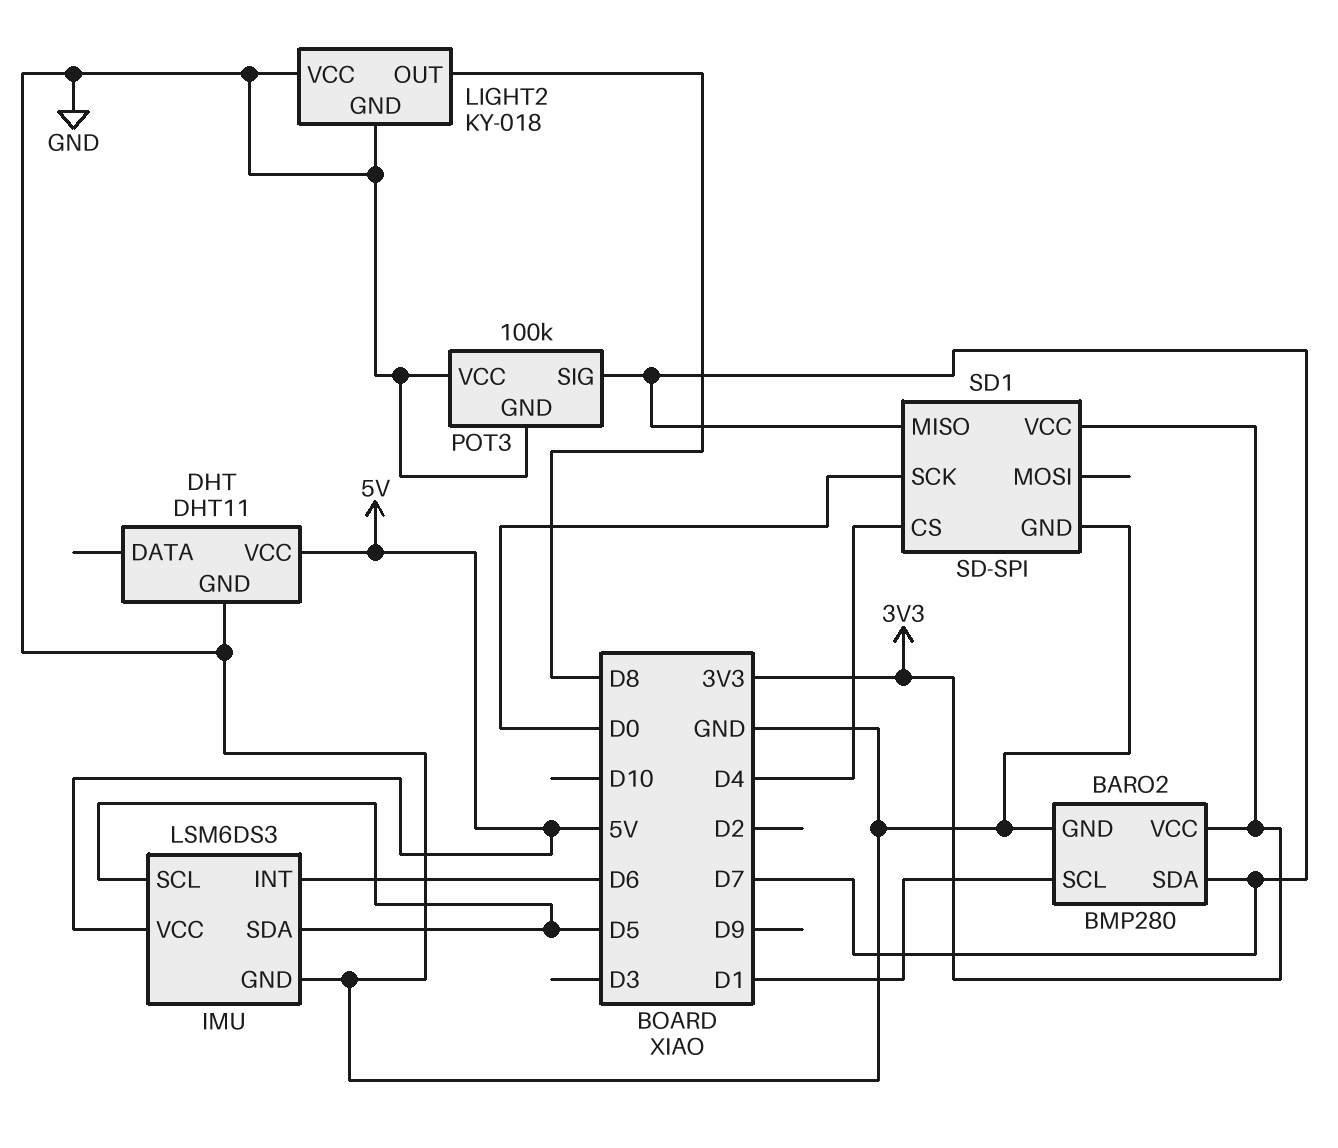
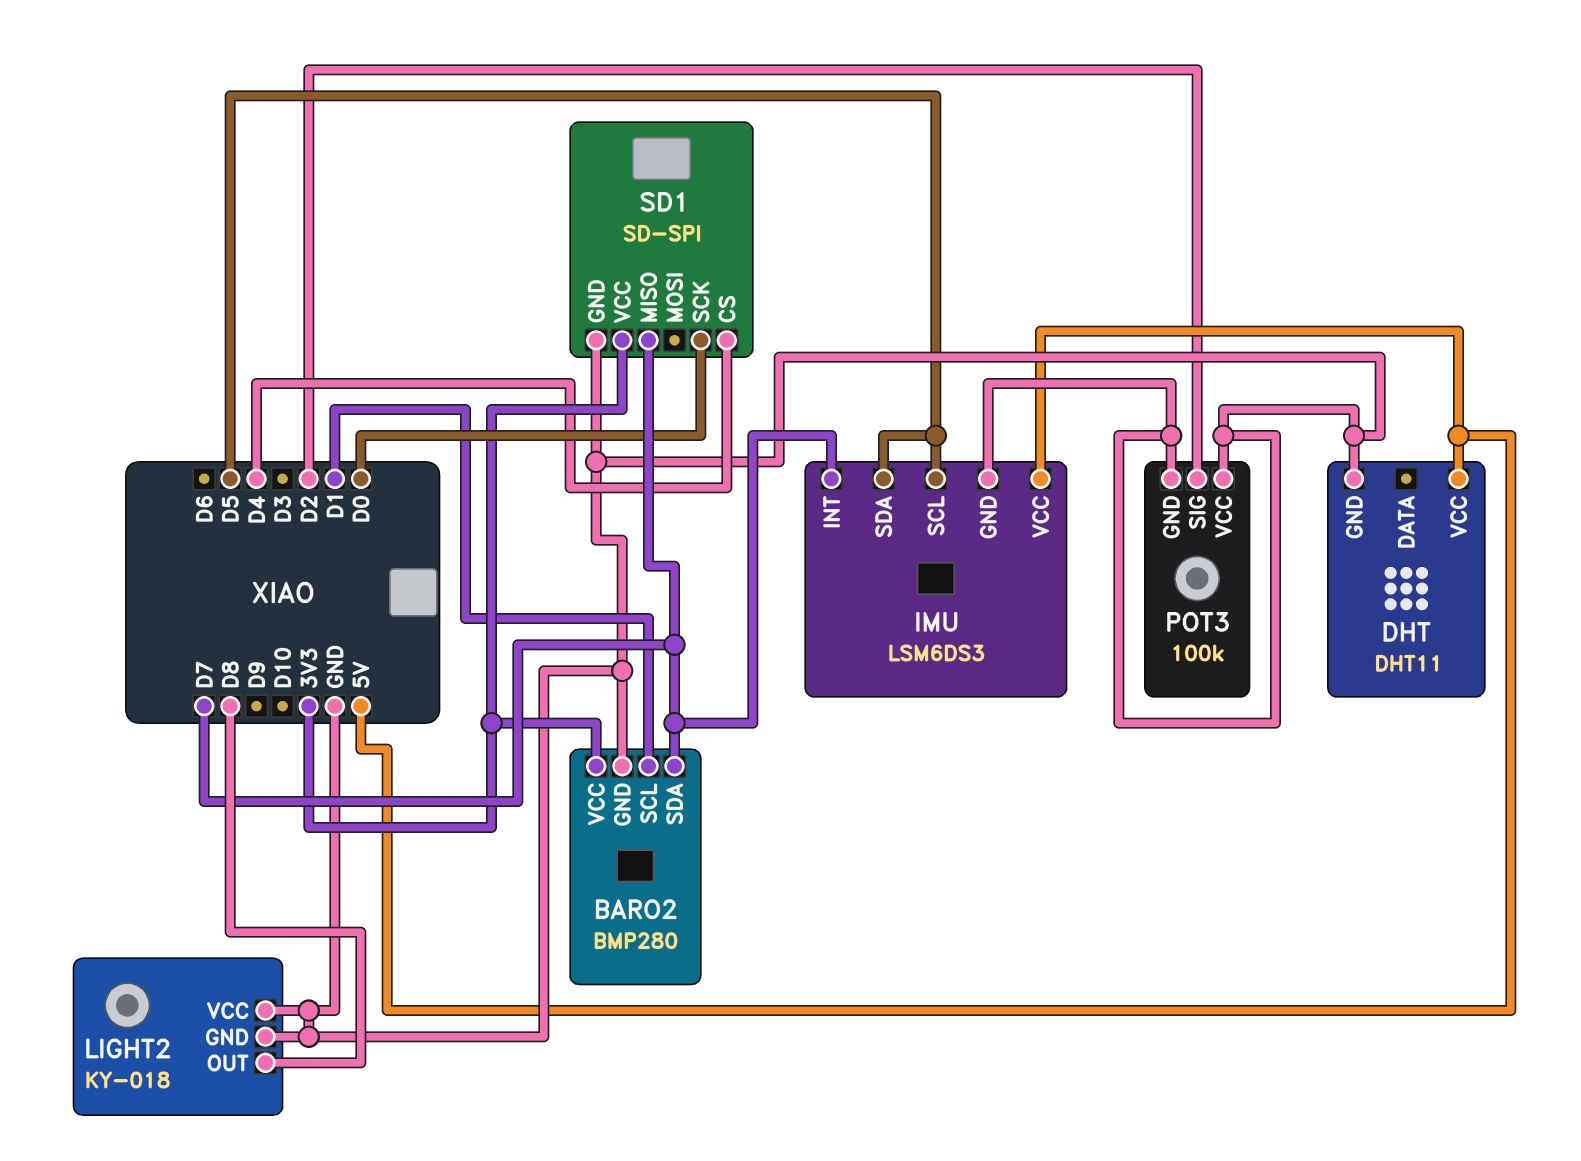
IMU pin INT: D6 -> D7
POT3 pin SIG: D7 -> D2

